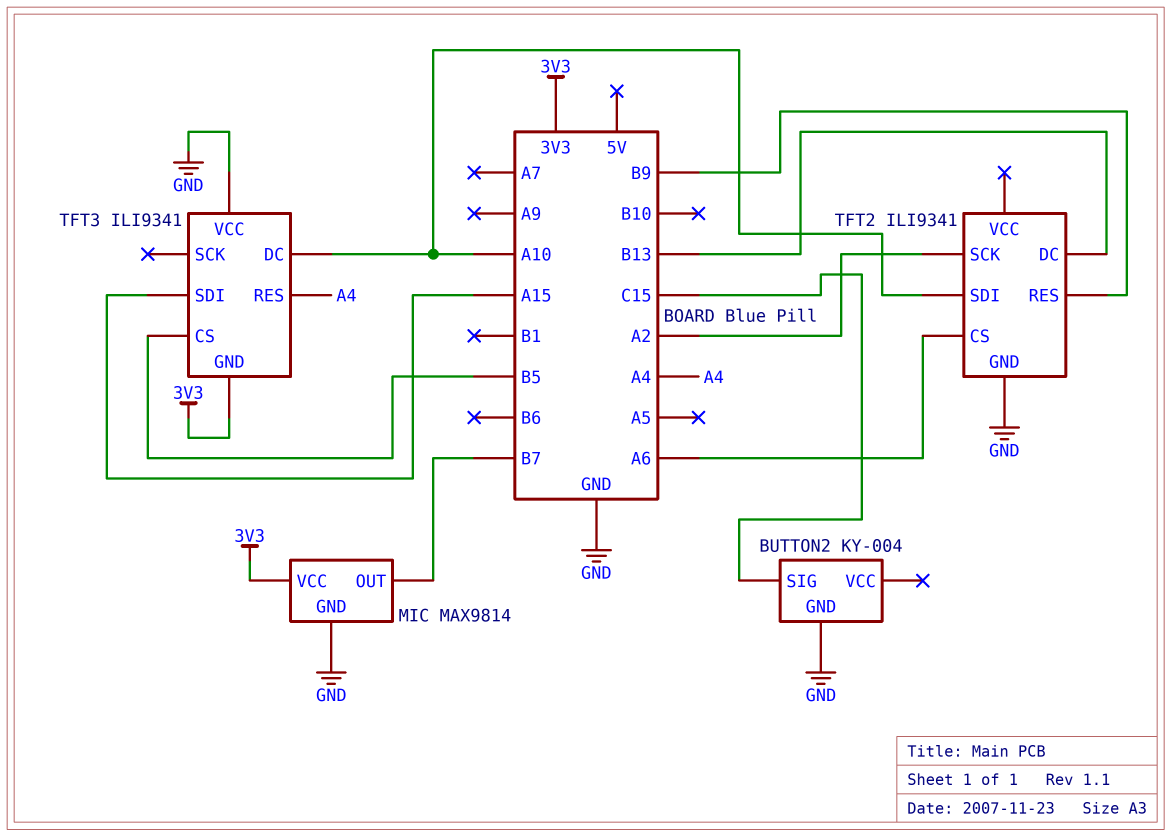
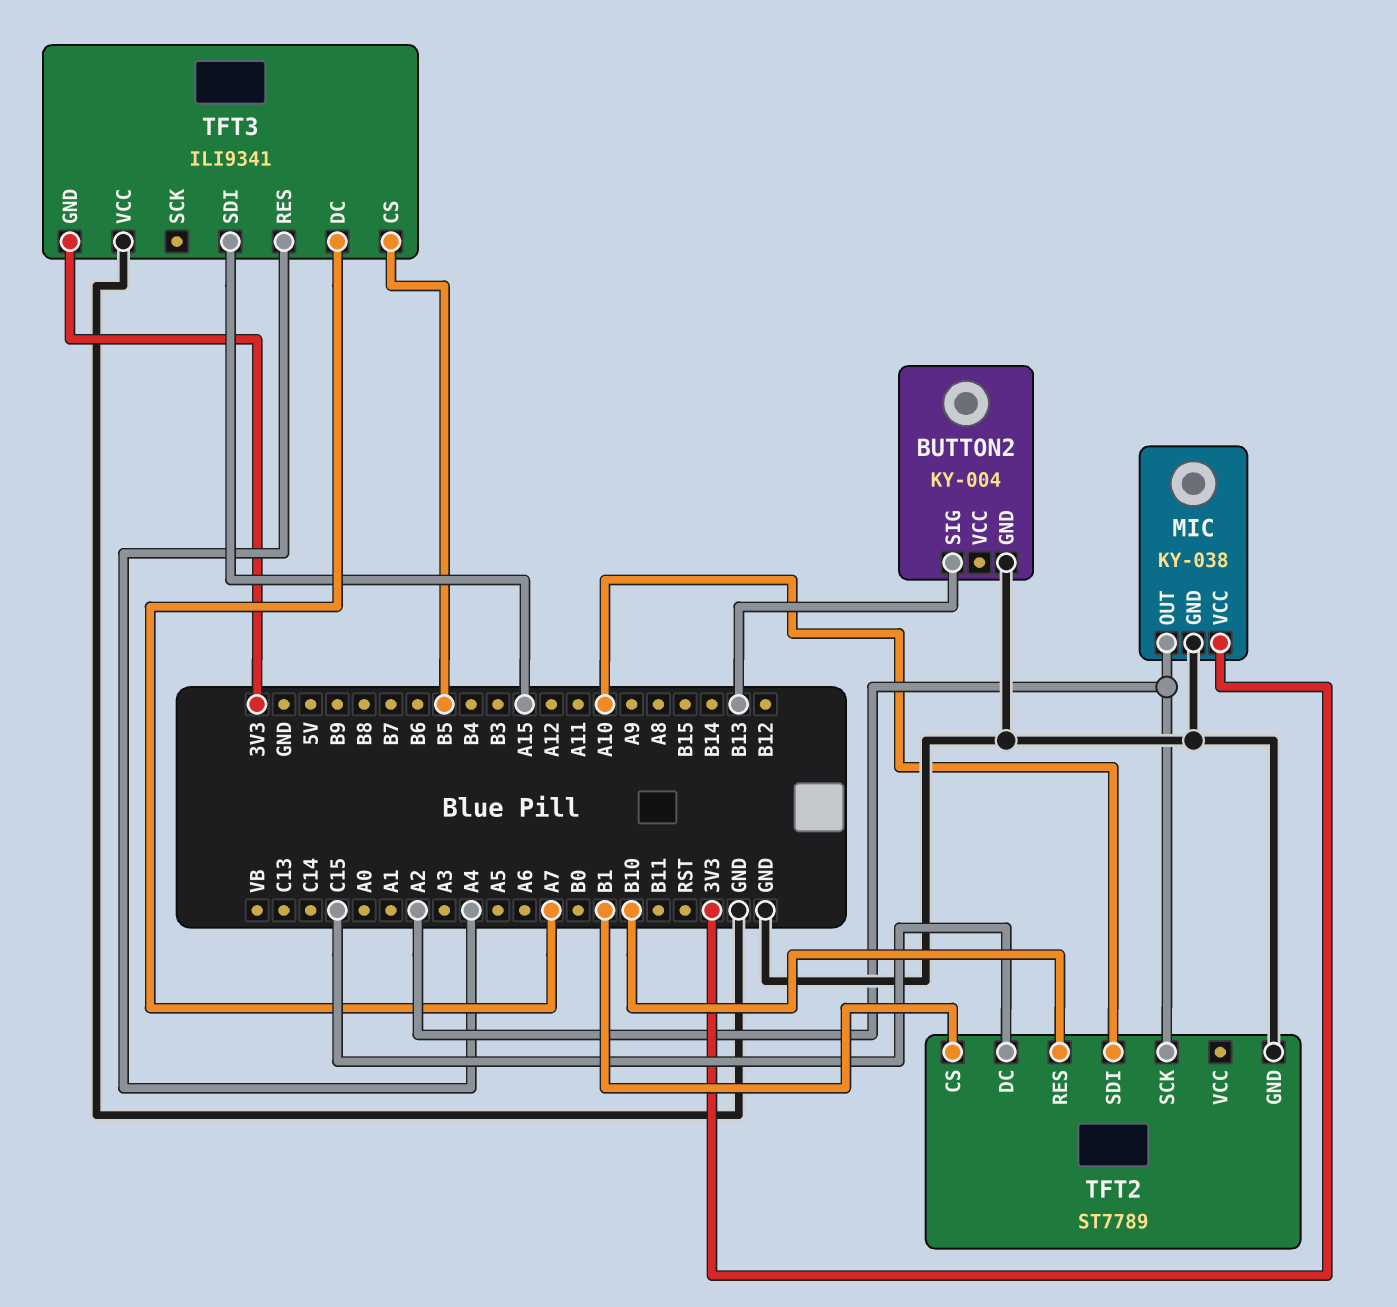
BUTTON2 pin SIG: C15 -> B13
MIC: MAX9814 -> KY-038
MIC pin OUT: B7 -> A2
TFT2: ILI9341 -> ST7789
TFT2 pin CS: A6 -> B1
TFT2 pin DC: B13 -> C15
TFT2 pin RES: B9 -> B10
TFT3 pin DC: A10 -> A7

